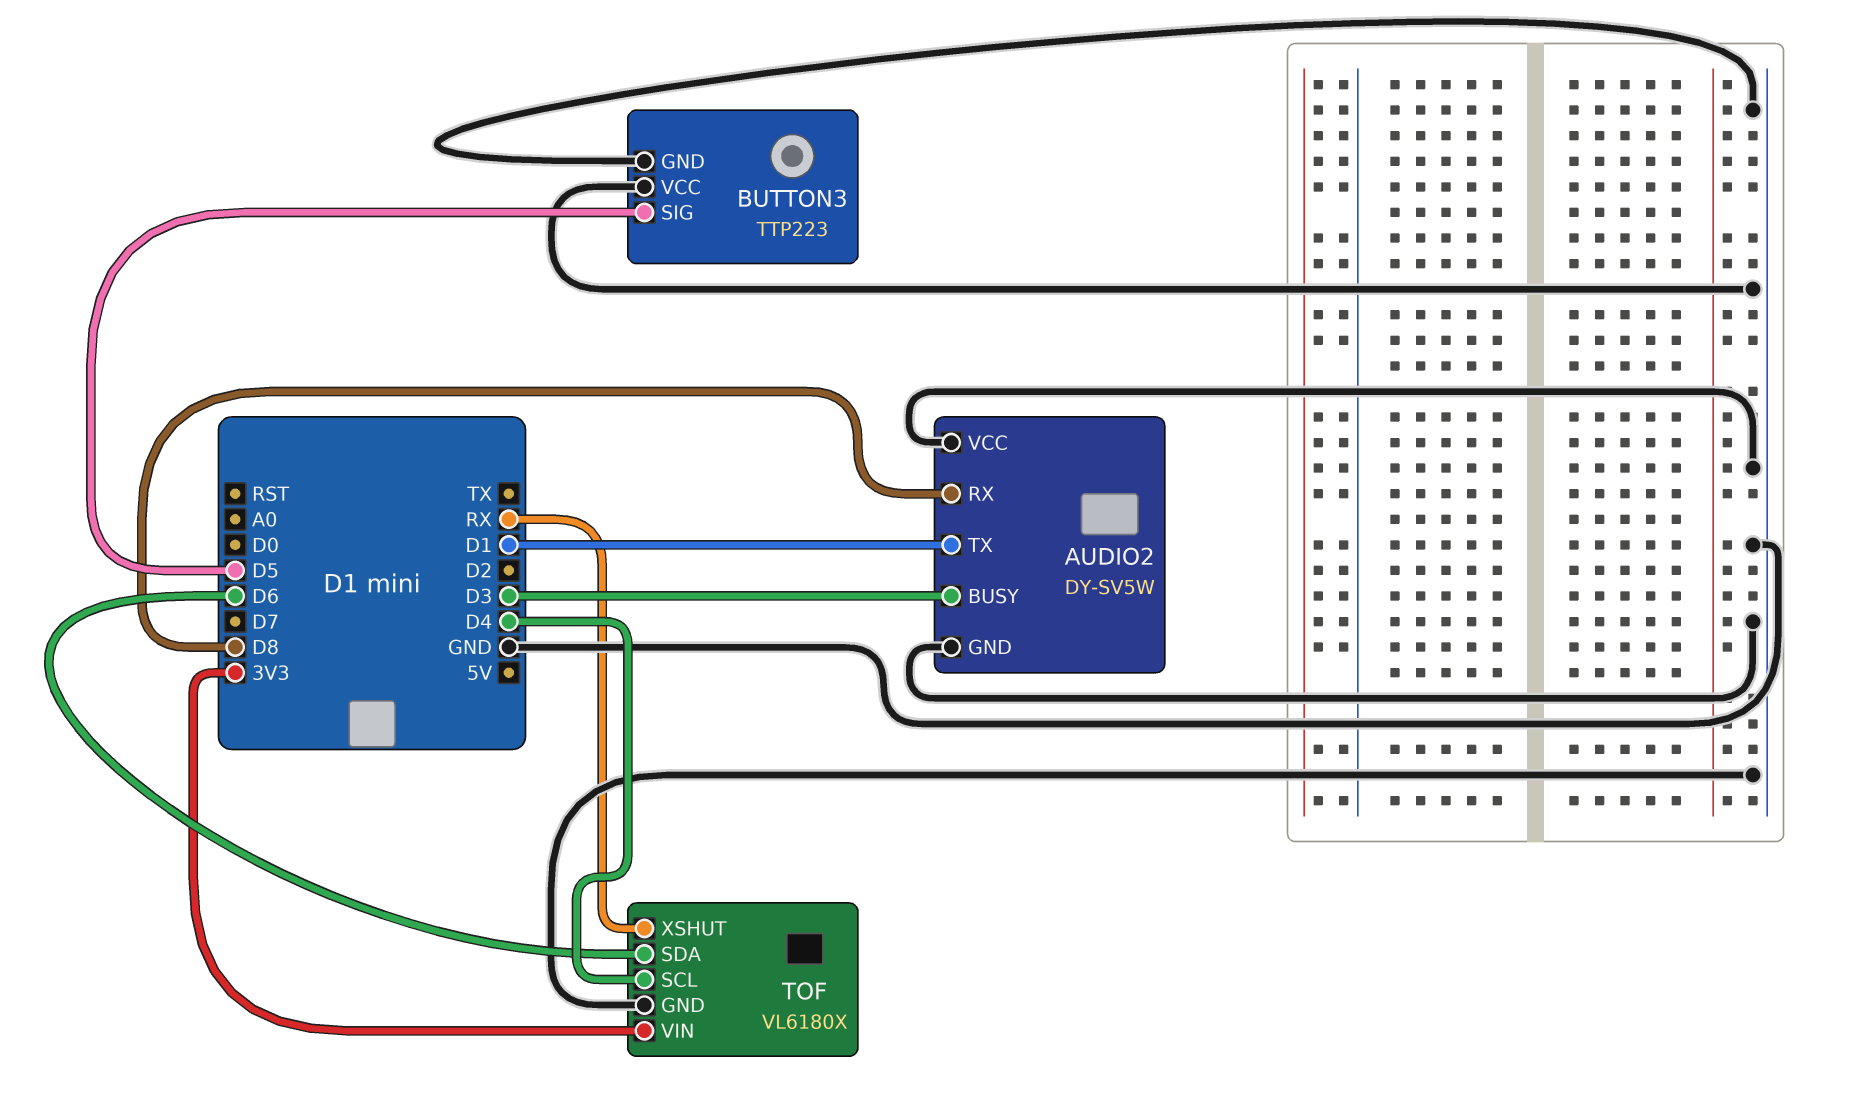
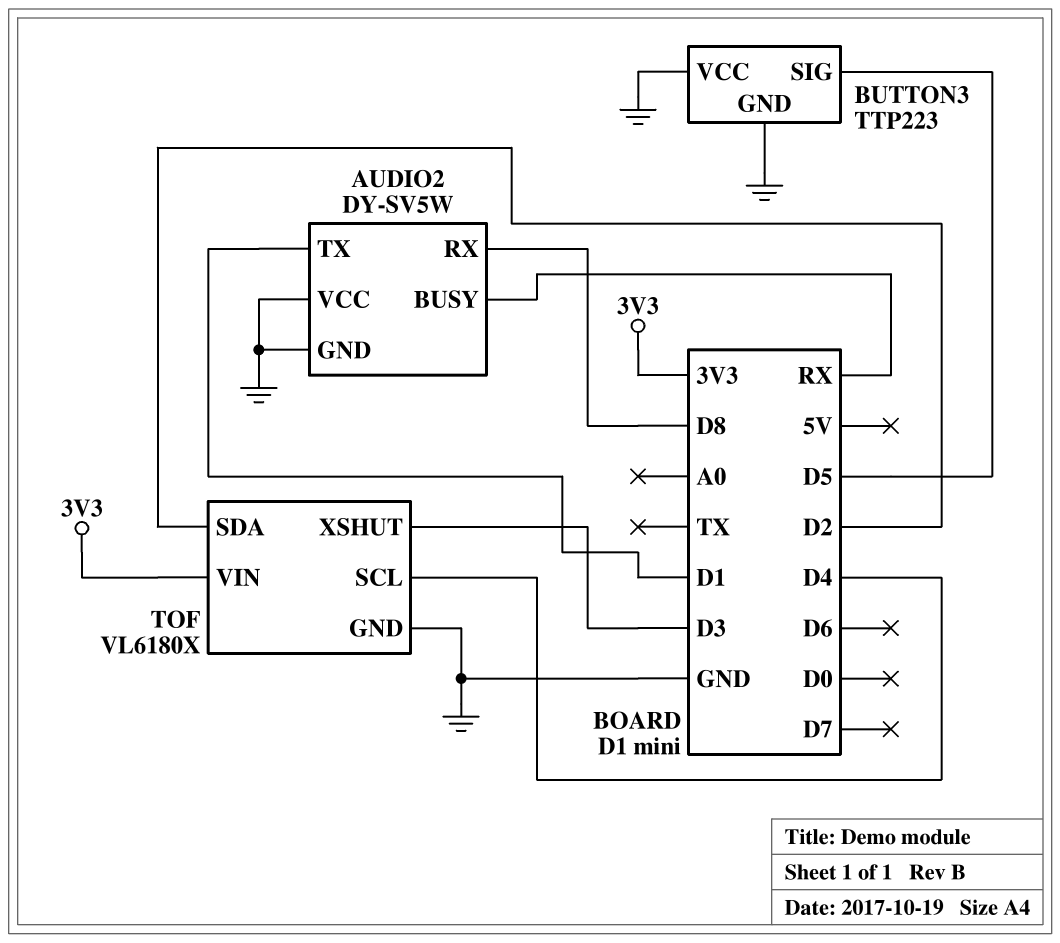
AUDIO2 pin BUSY: D3 -> RX
TOF pin SDA: D6 -> D2
TOF pin XSHUT: RX -> D3

